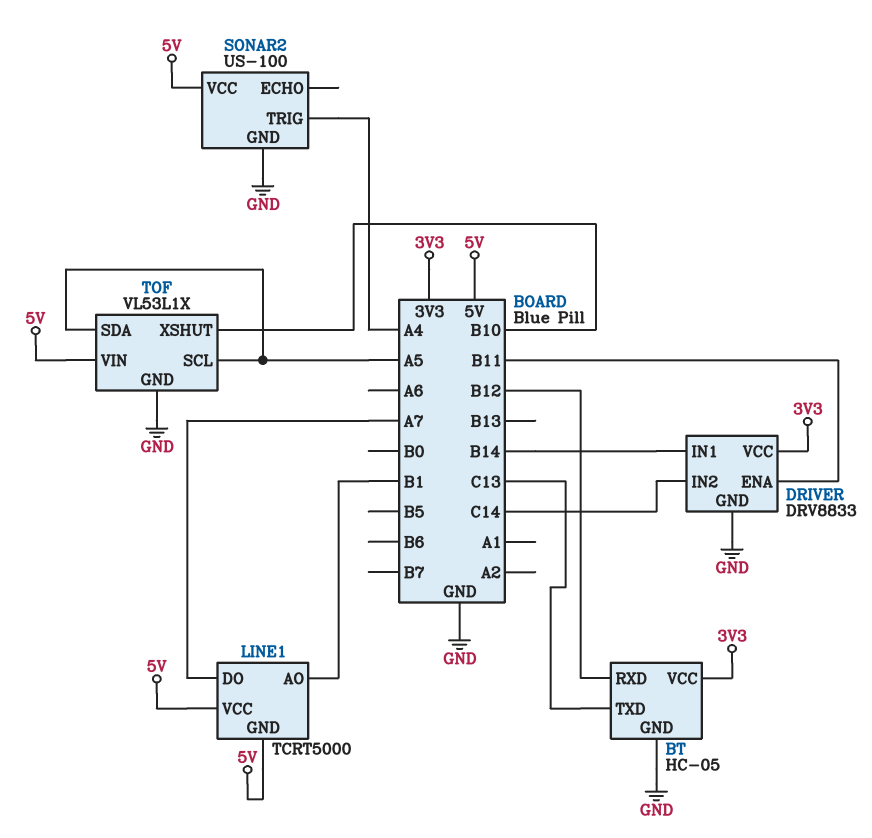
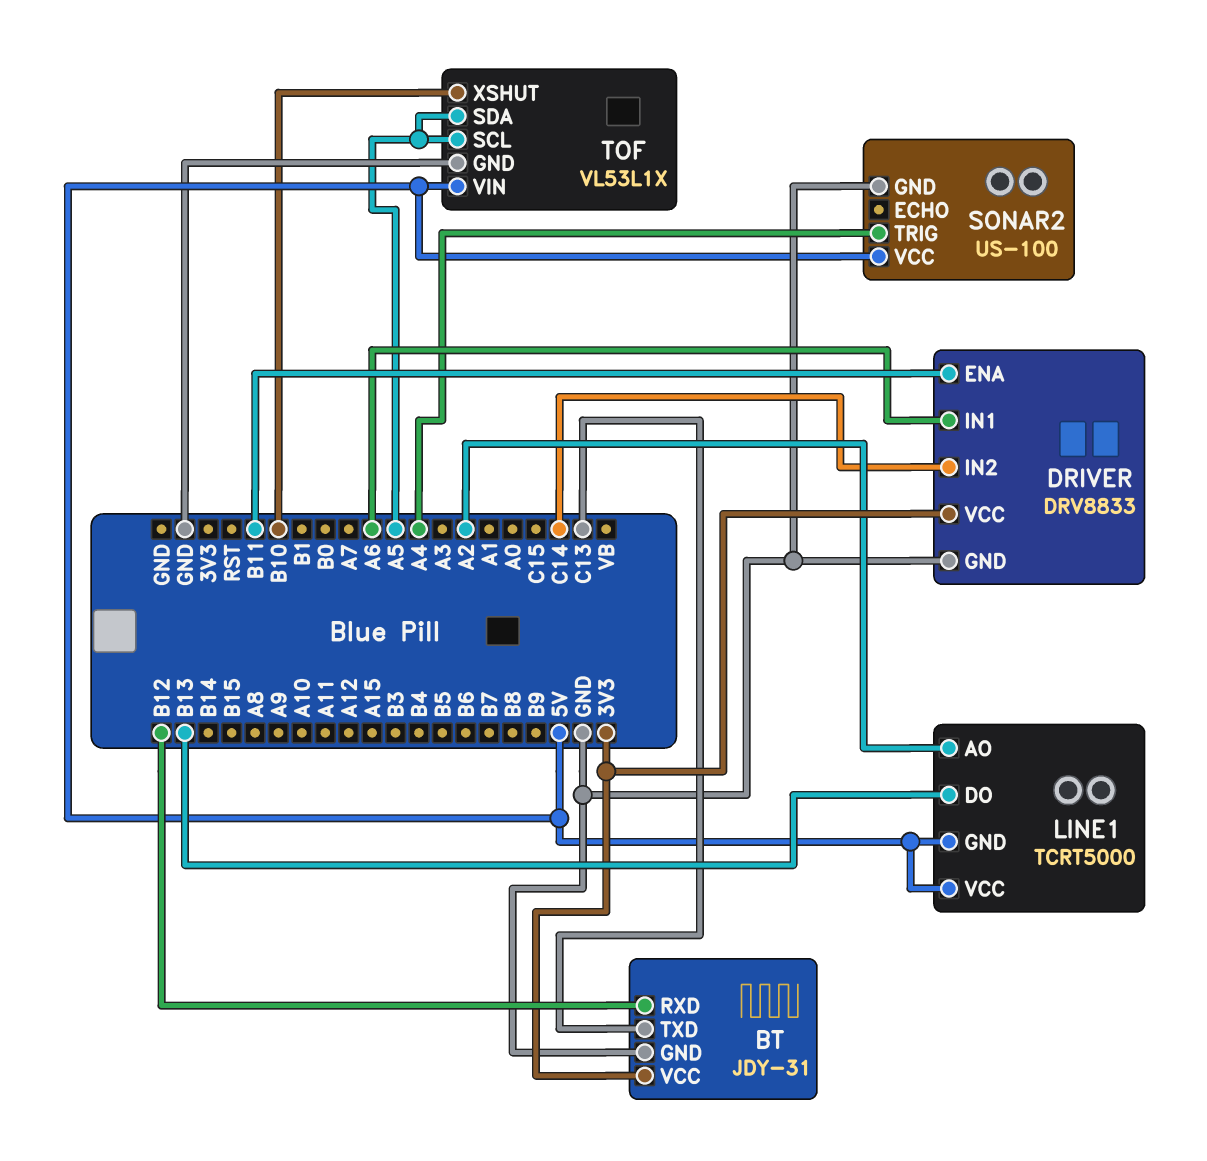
BT: HC-05 -> JDY-31
DRIVER pin IN1: B14 -> A6
LINE1 pin AO: B1 -> A2
LINE1 pin DO: A7 -> B13

